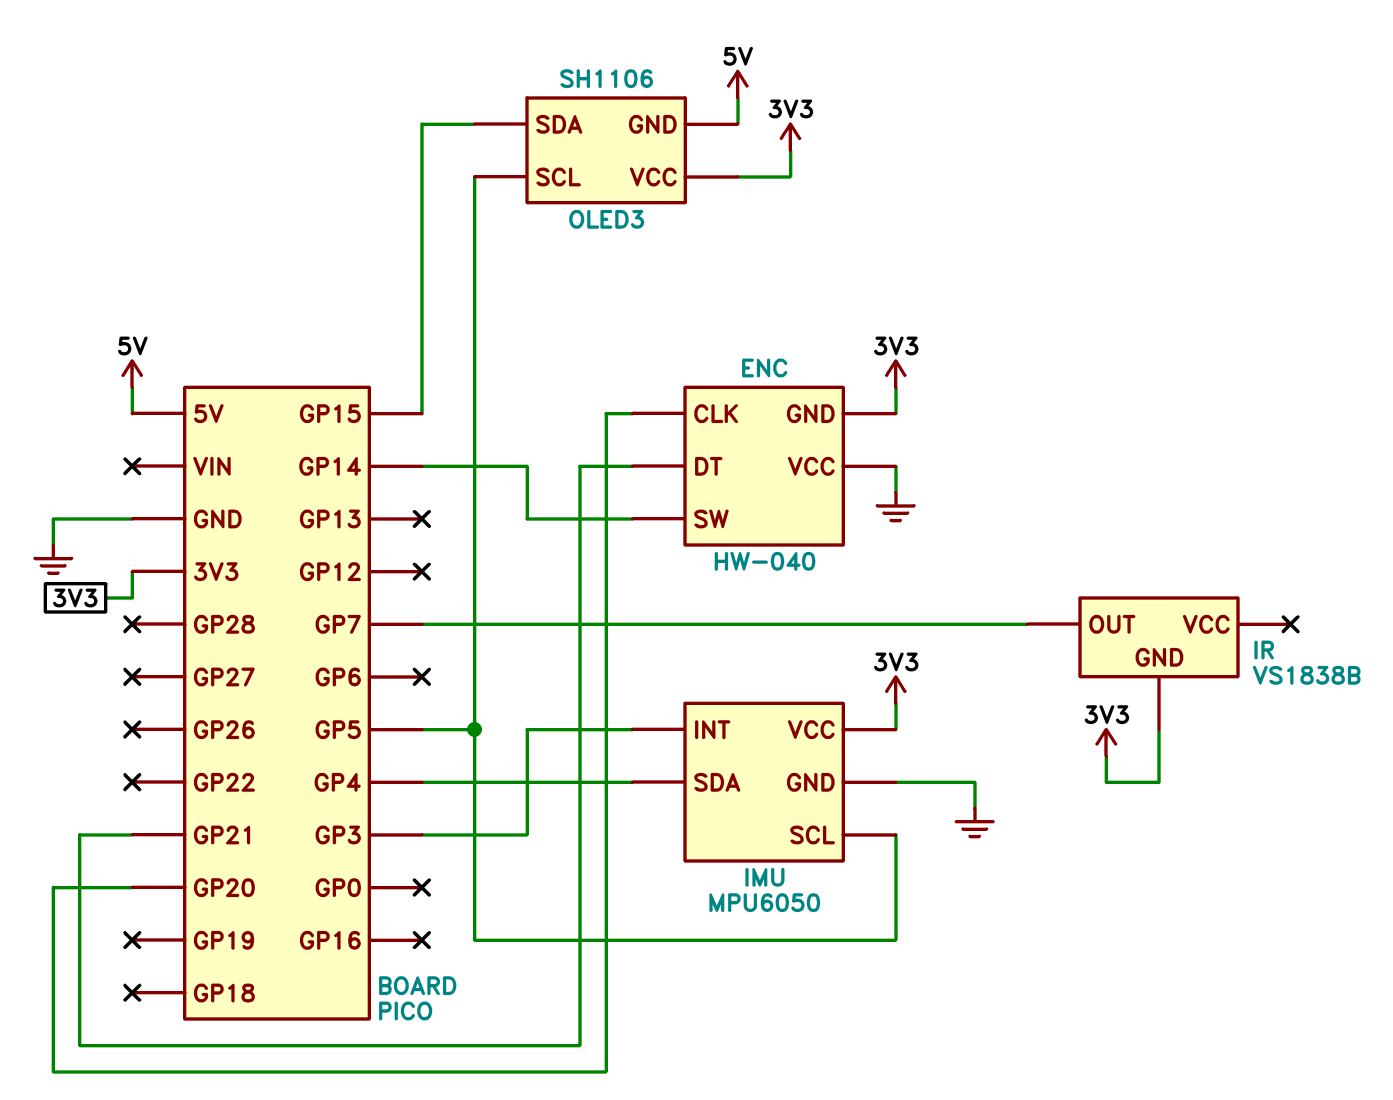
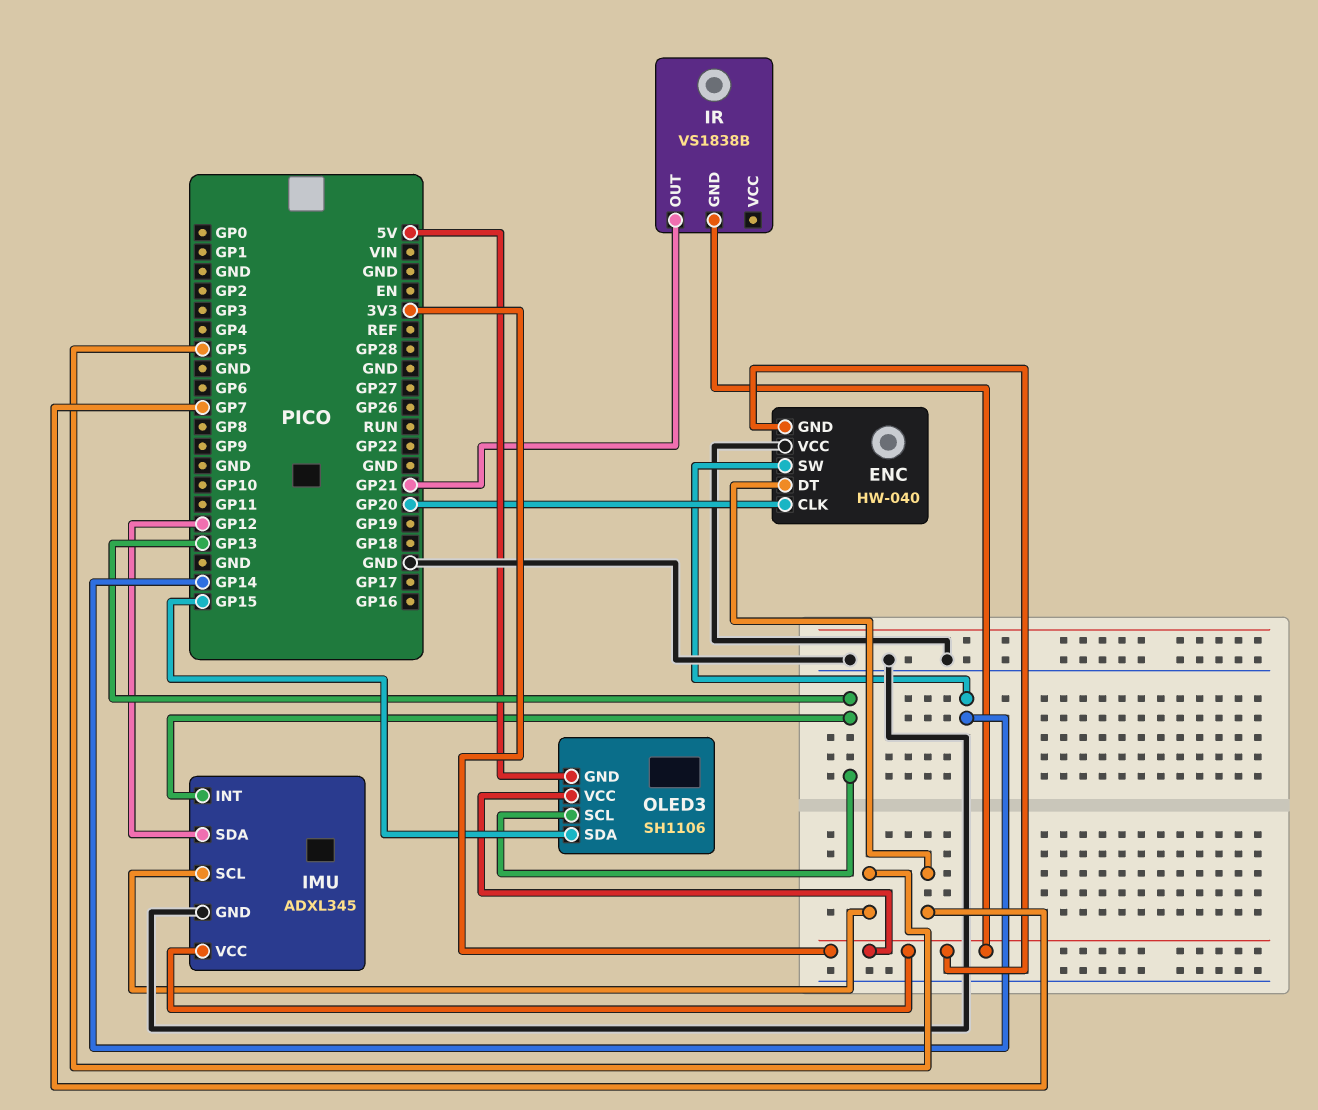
ENC pin DT: GP21 -> GP7
IMU: MPU6050 -> ADXL345
IMU pin INT: GP3 -> GP13
IMU pin SDA: GP4 -> GP12
IR pin OUT: GP7 -> GP21
OLED3 pin SCL: GP5 -> GP13

